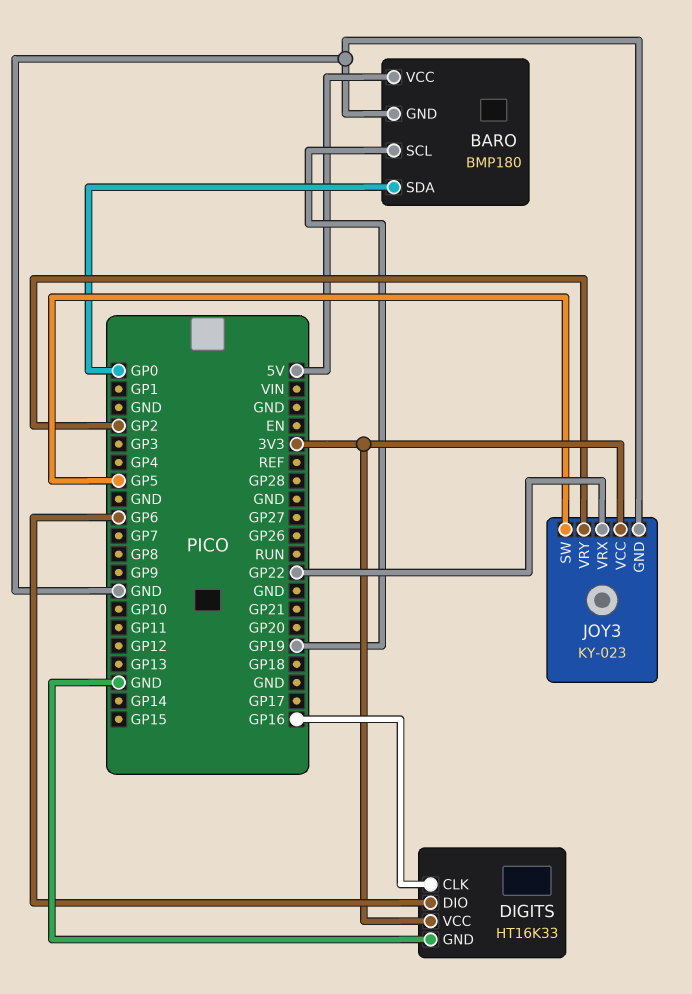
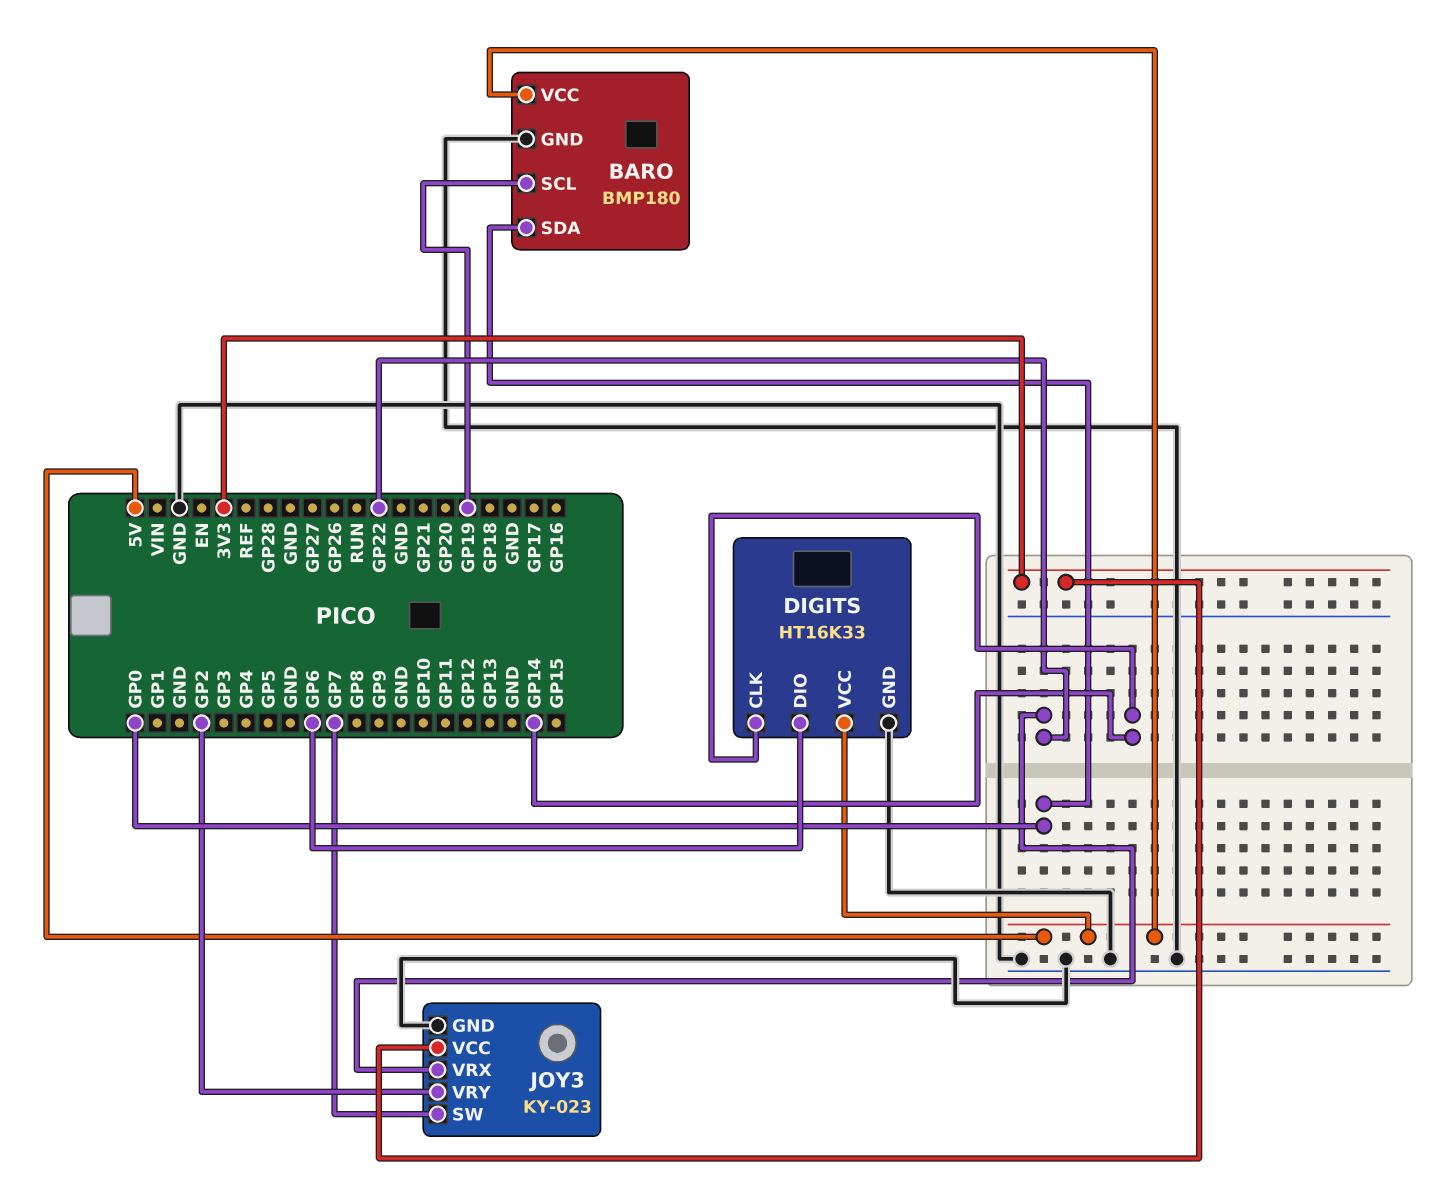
DIGITS pin CLK: GP16 -> GP14
DIGITS pin VCC: 3V3 -> 5V
JOY3 pin SW: GP5 -> GP7

